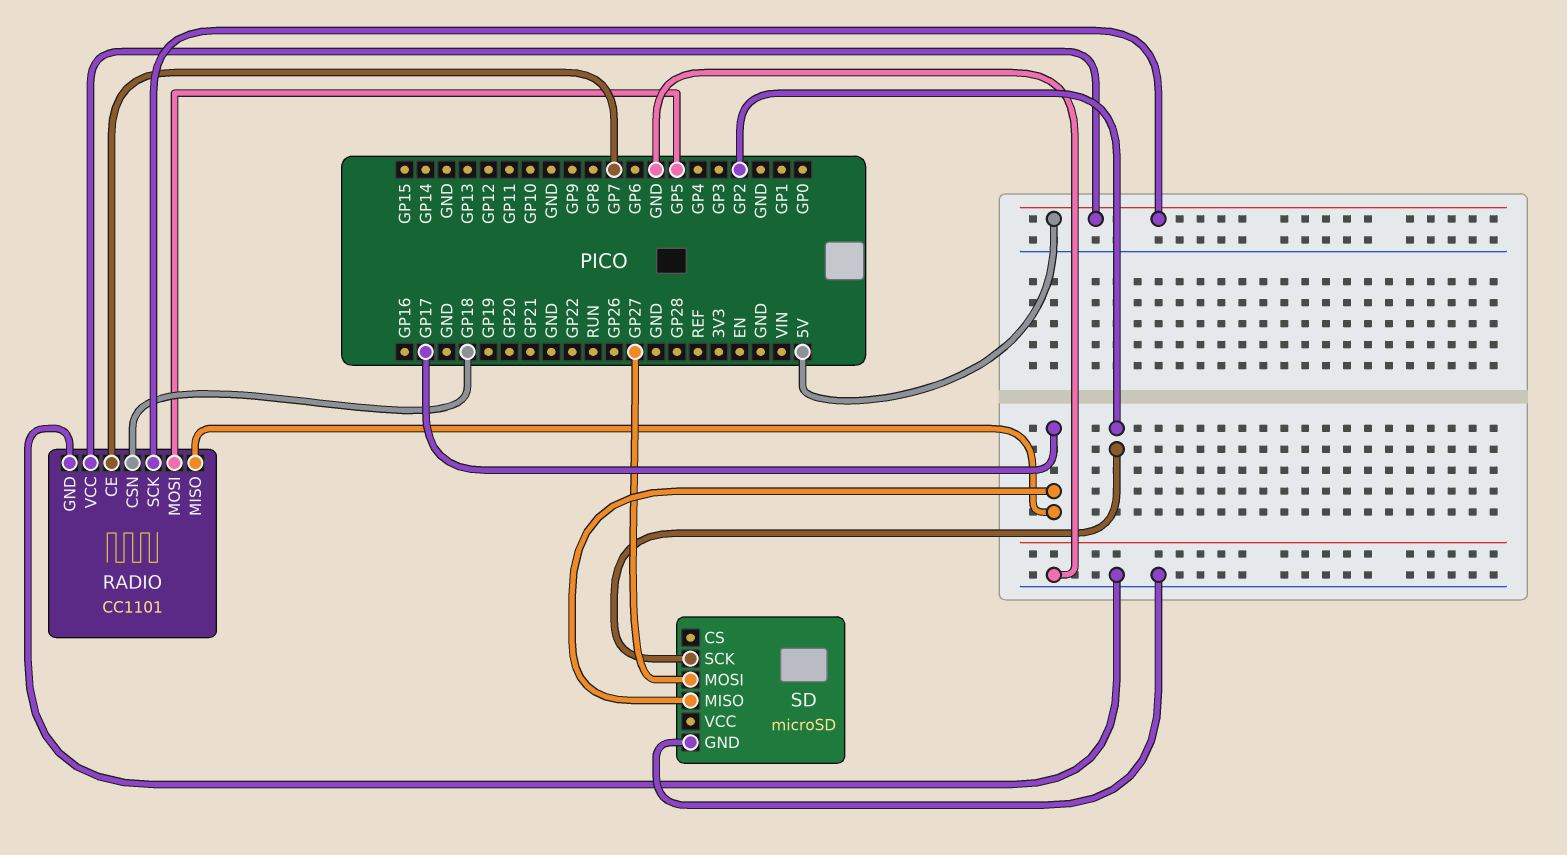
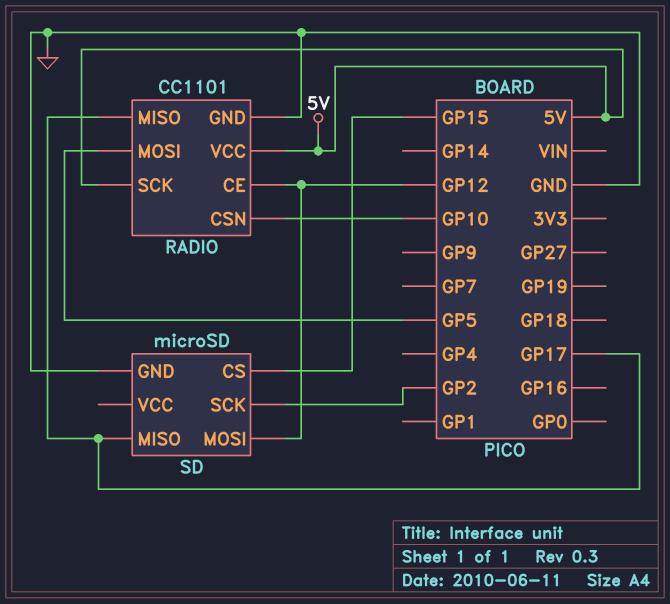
RADIO pin CE: GP7 -> GP12
RADIO pin CSN: GP18 -> GP10
SD pin CS: none -> GP15
SD pin MOSI: GP27 -> GP12

